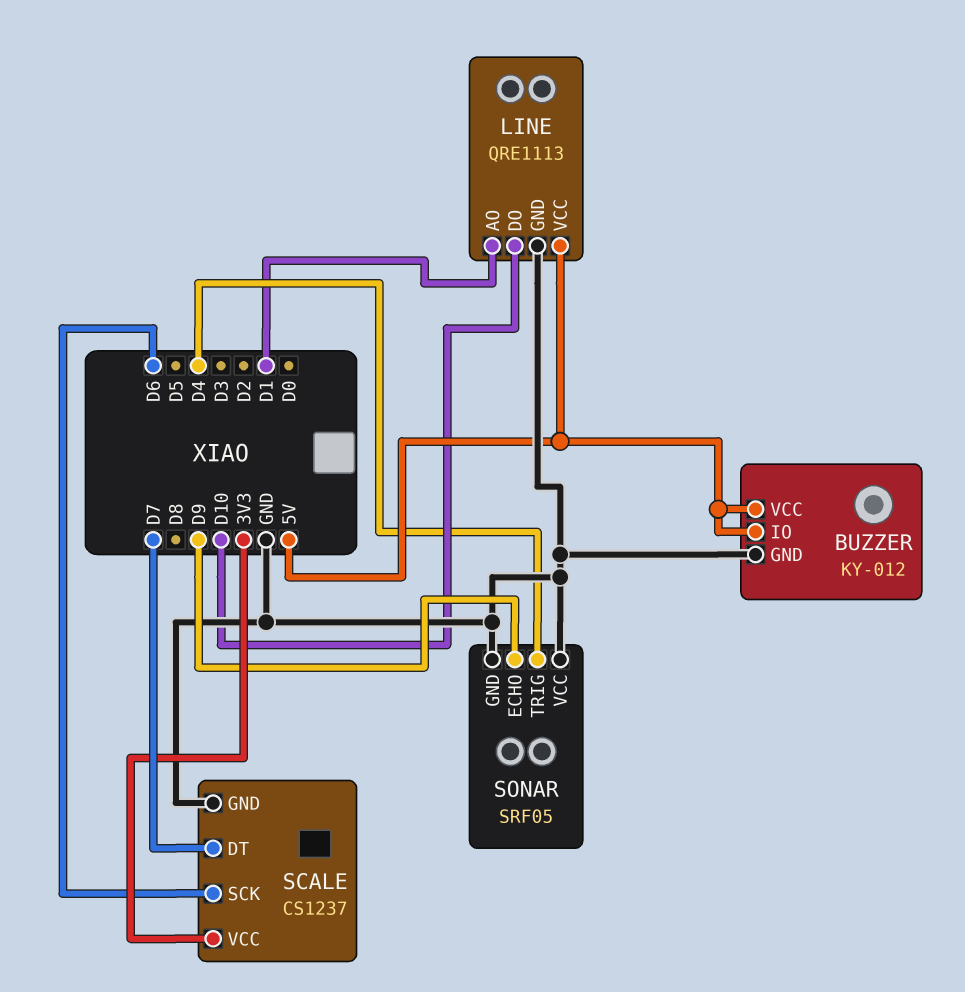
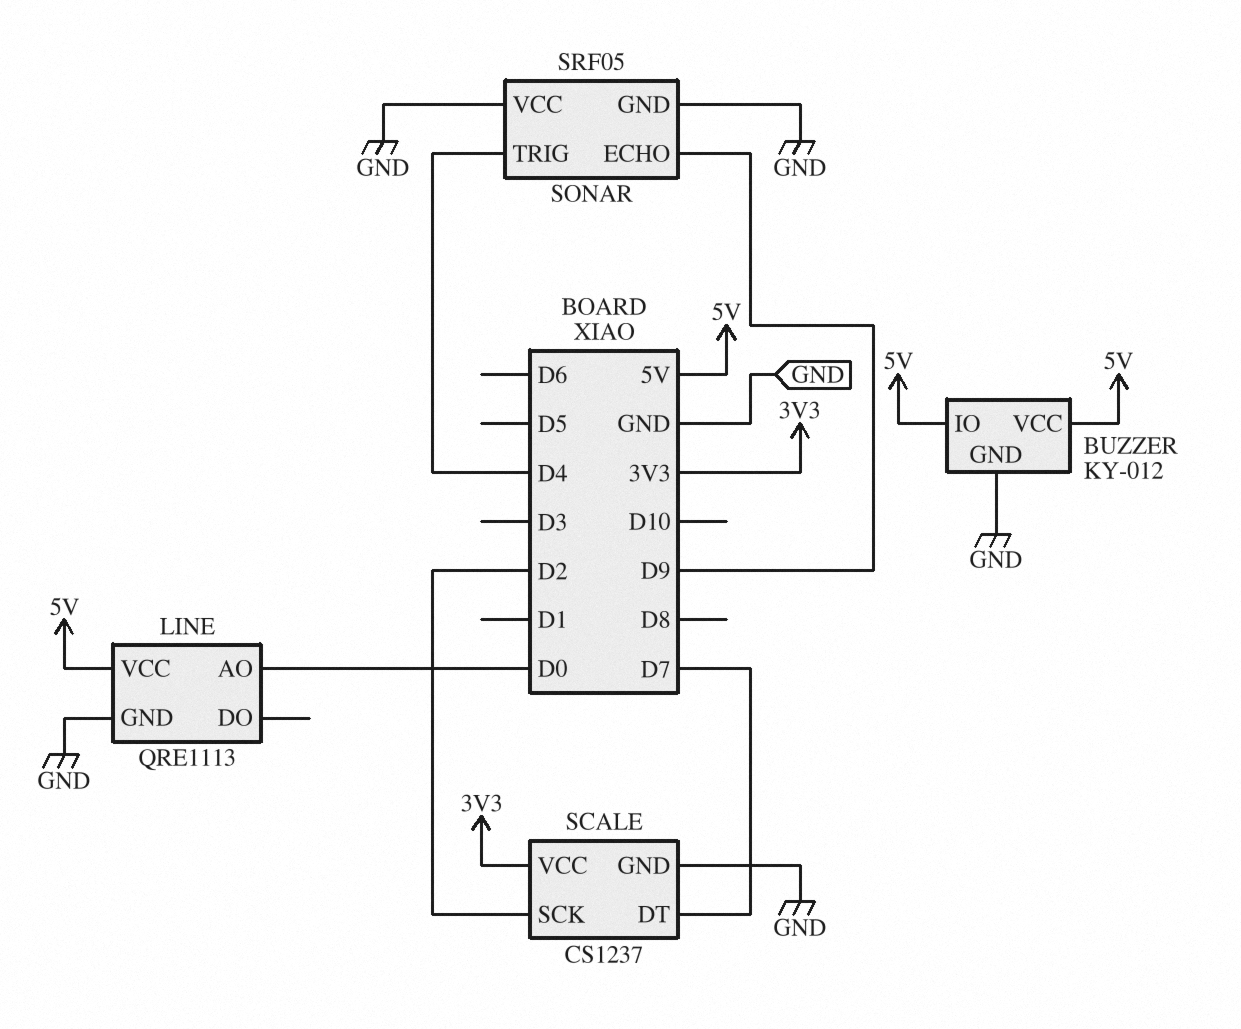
LINE pin AO: D1 -> D0
LINE pin DO: D10 -> none
SCALE pin SCK: D6 -> D2

